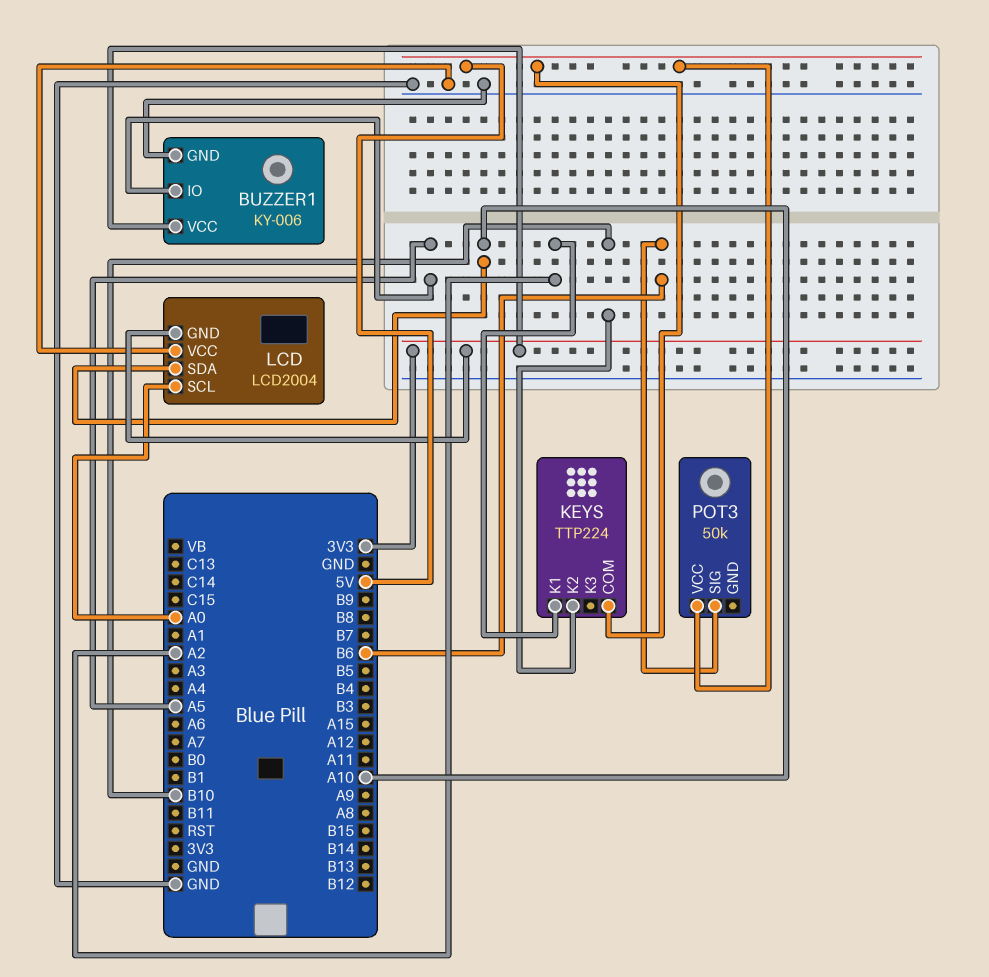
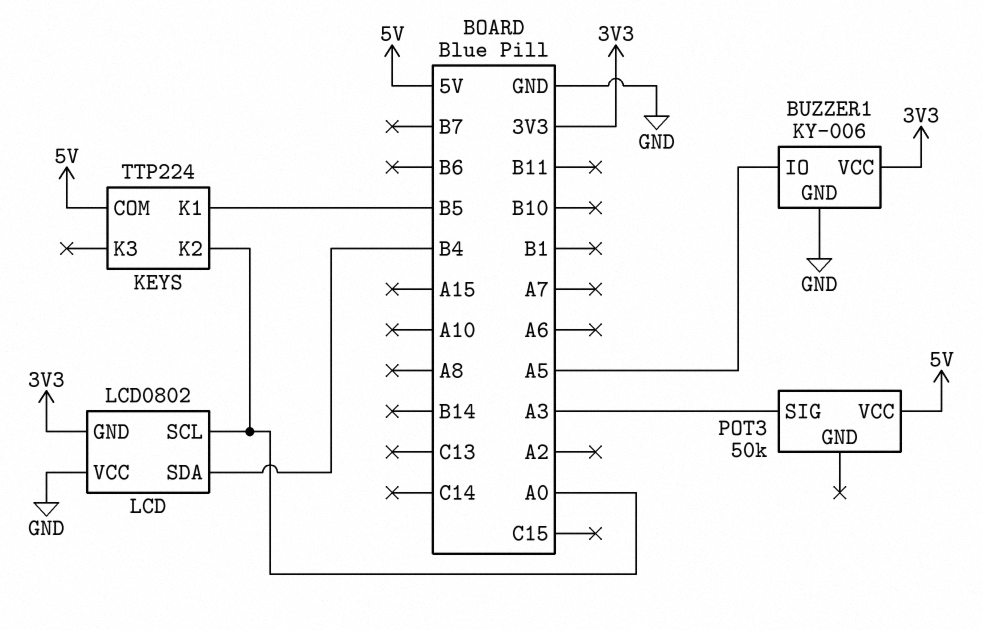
KEYS pin K1: A2 -> B5
KEYS pin K2: B10 -> A0
LCD: LCD2004 -> LCD0802
LCD pin SDA: A10 -> B4
POT3 pin SIG: B6 -> A3

